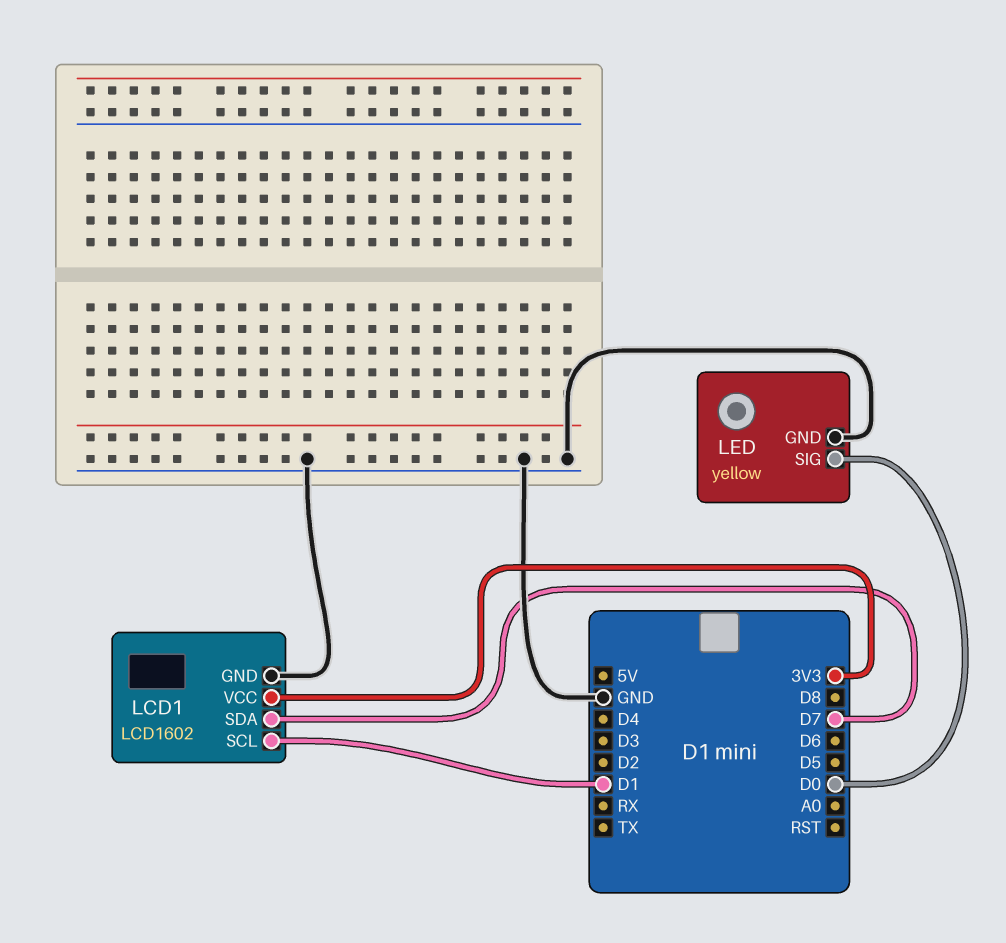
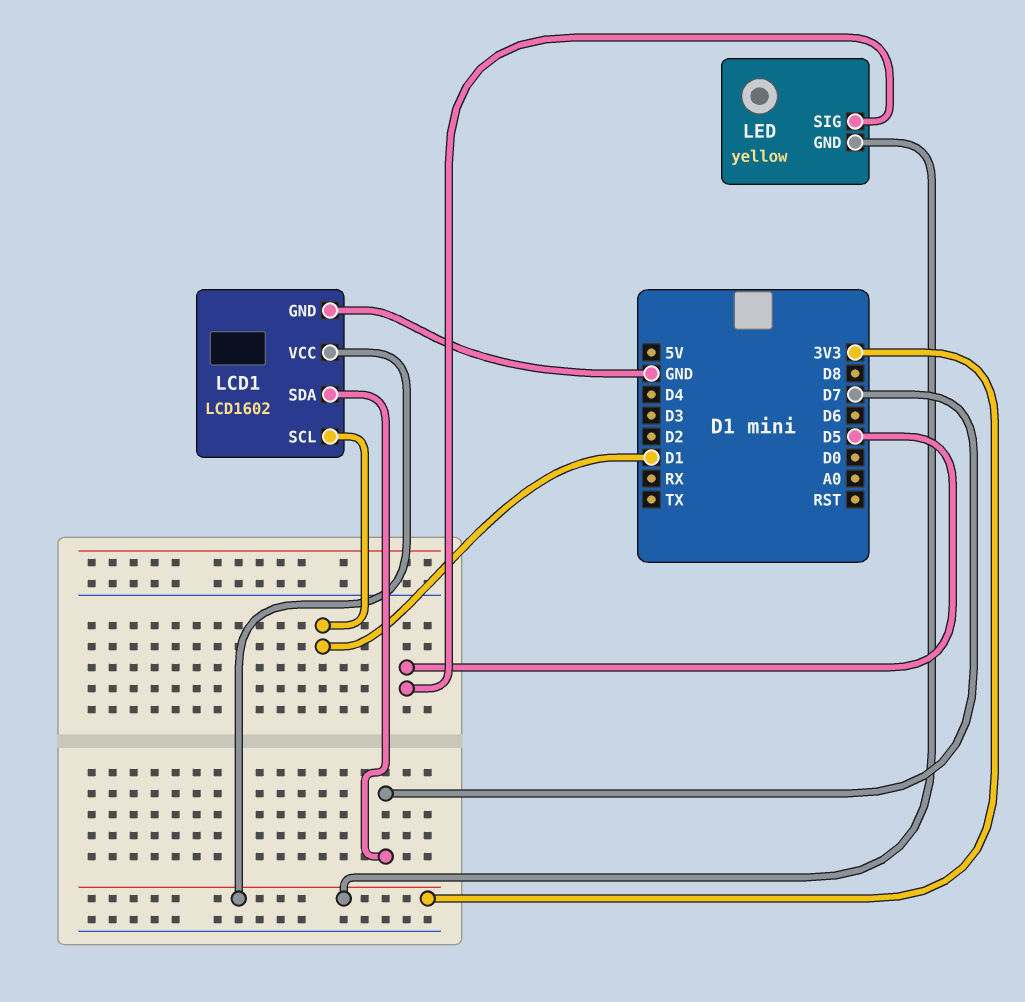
LED pin GND: GND -> 3V3
LED pin SIG: D0 -> D5

